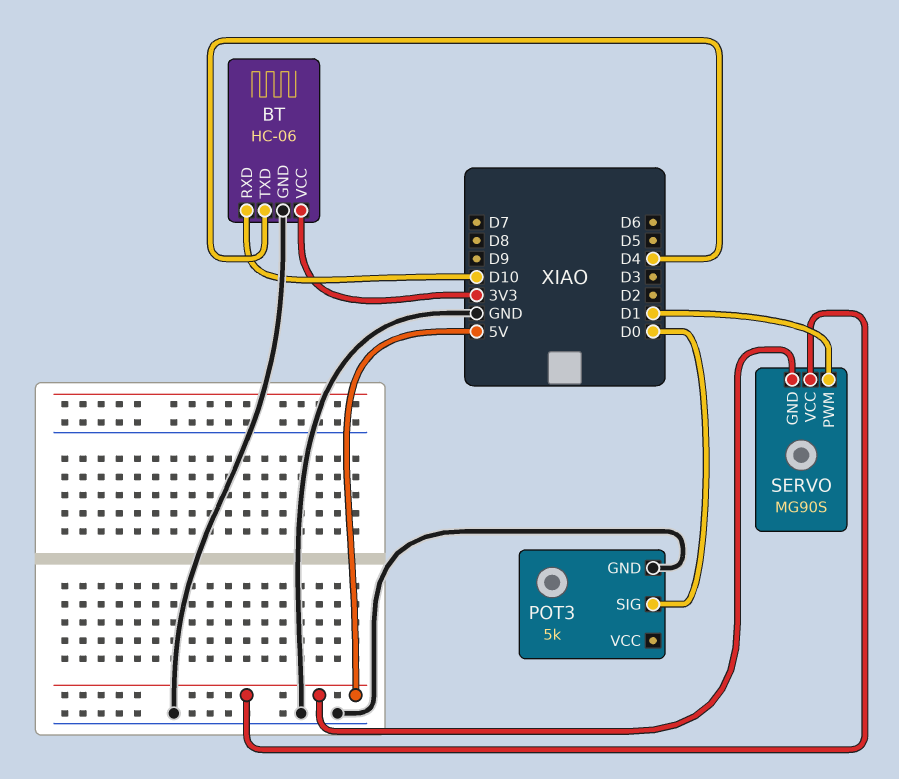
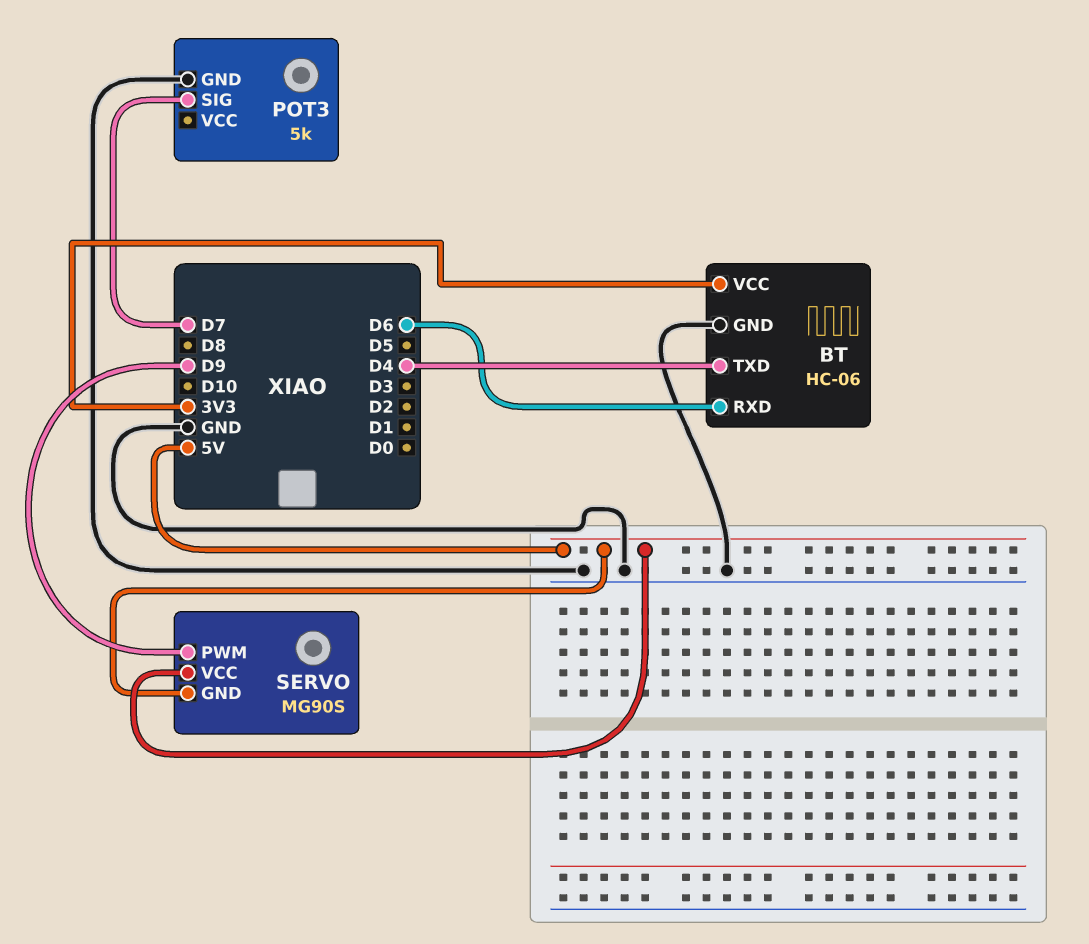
BT pin RXD: D10 -> D6
POT3 pin SIG: D0 -> D7
SERVO pin PWM: D1 -> D9

